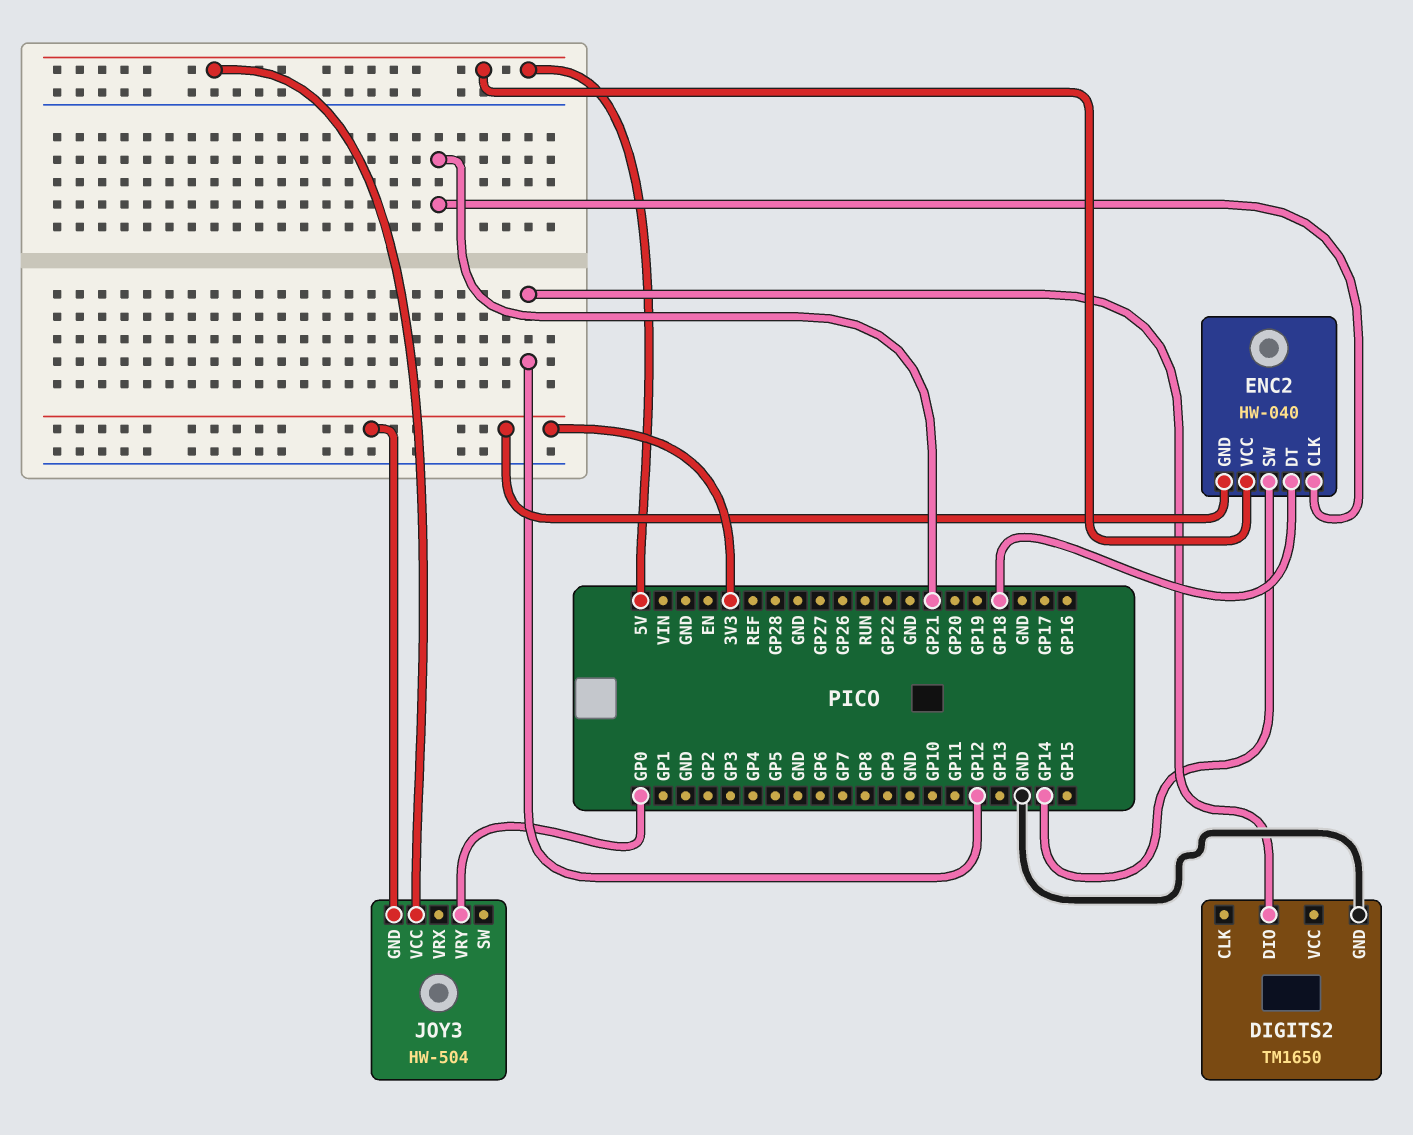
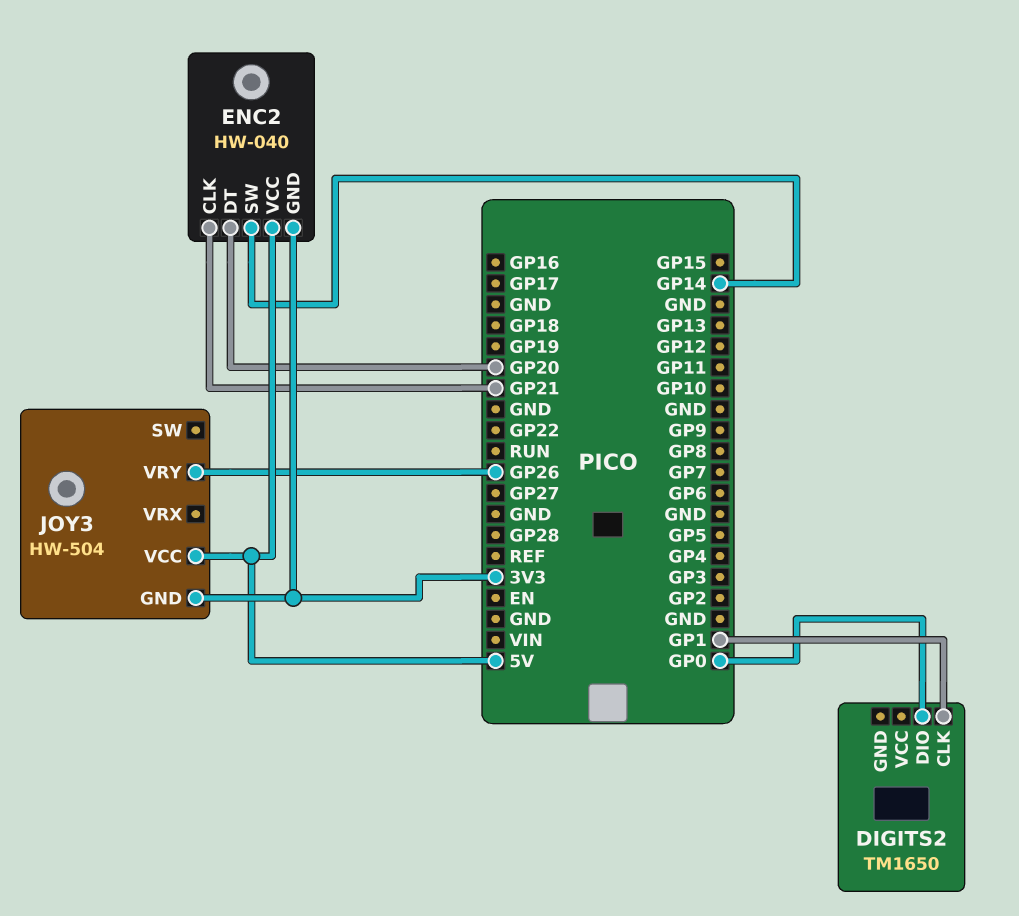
DIGITS2 pin CLK: none -> GP1
DIGITS2 pin DIO: GP12 -> GP0
DIGITS2 pin GND: GND -> none
ENC2 pin DT: GP18 -> GP20
JOY3 pin VRY: GP0 -> GP26

